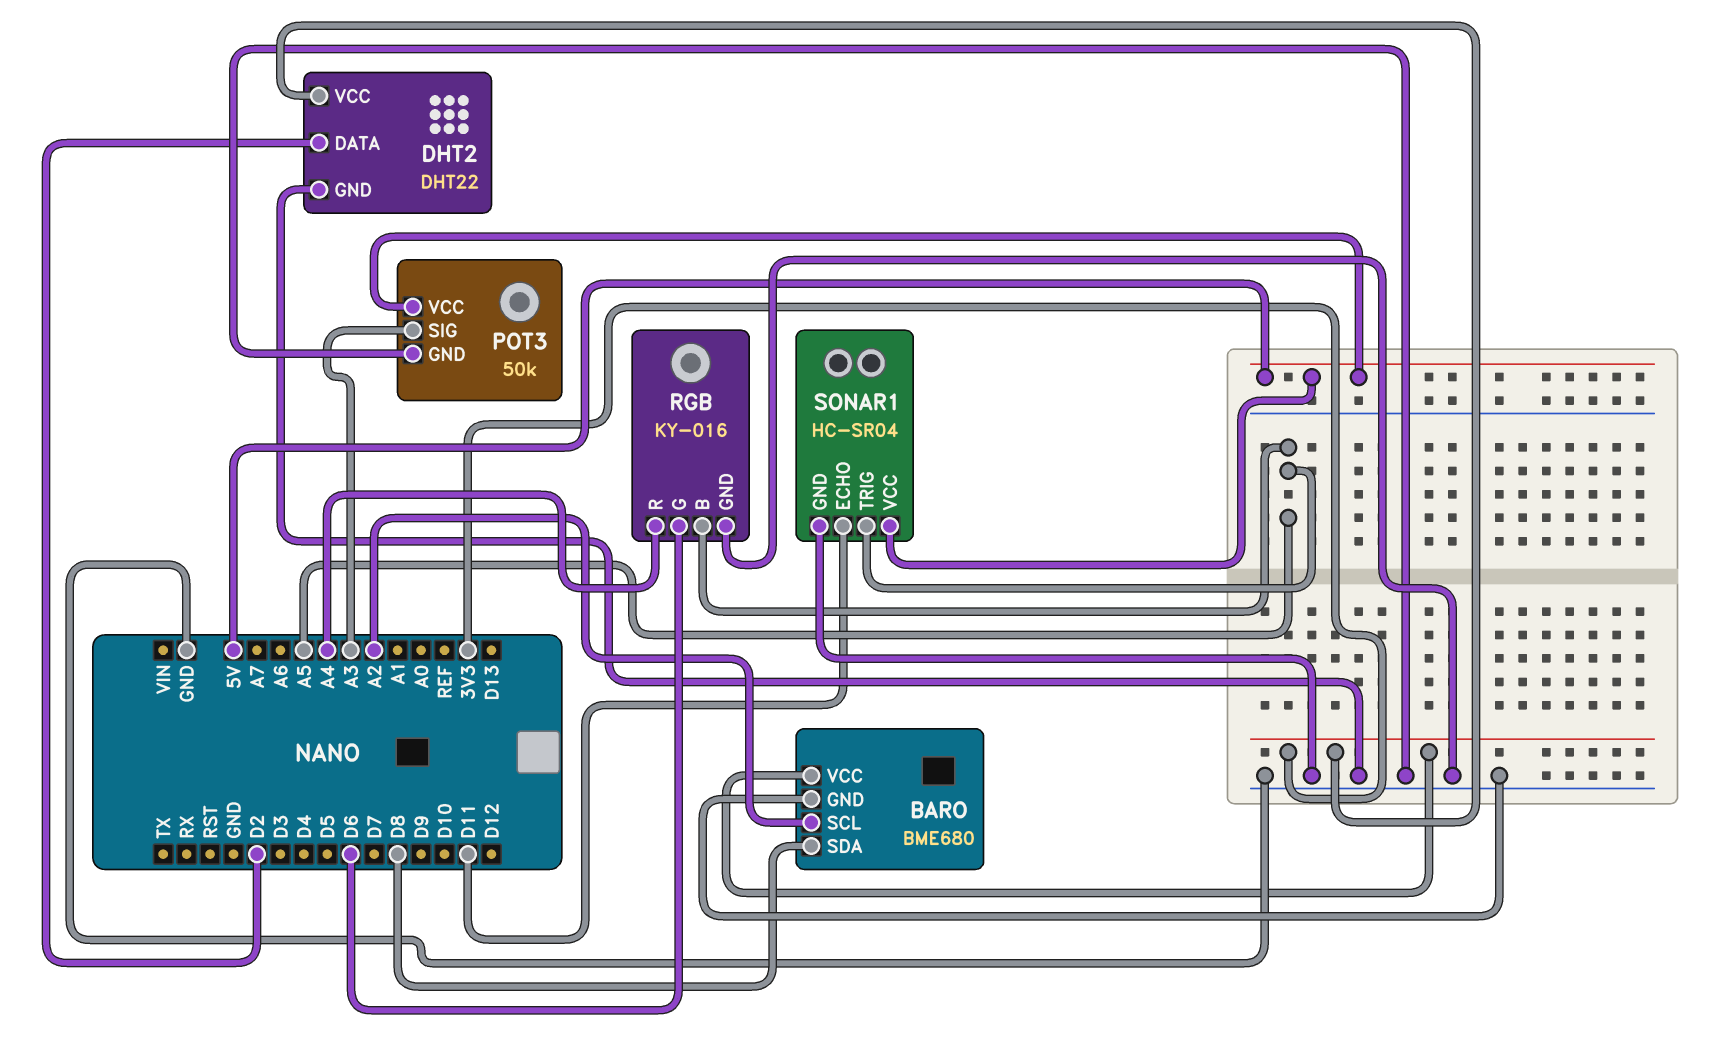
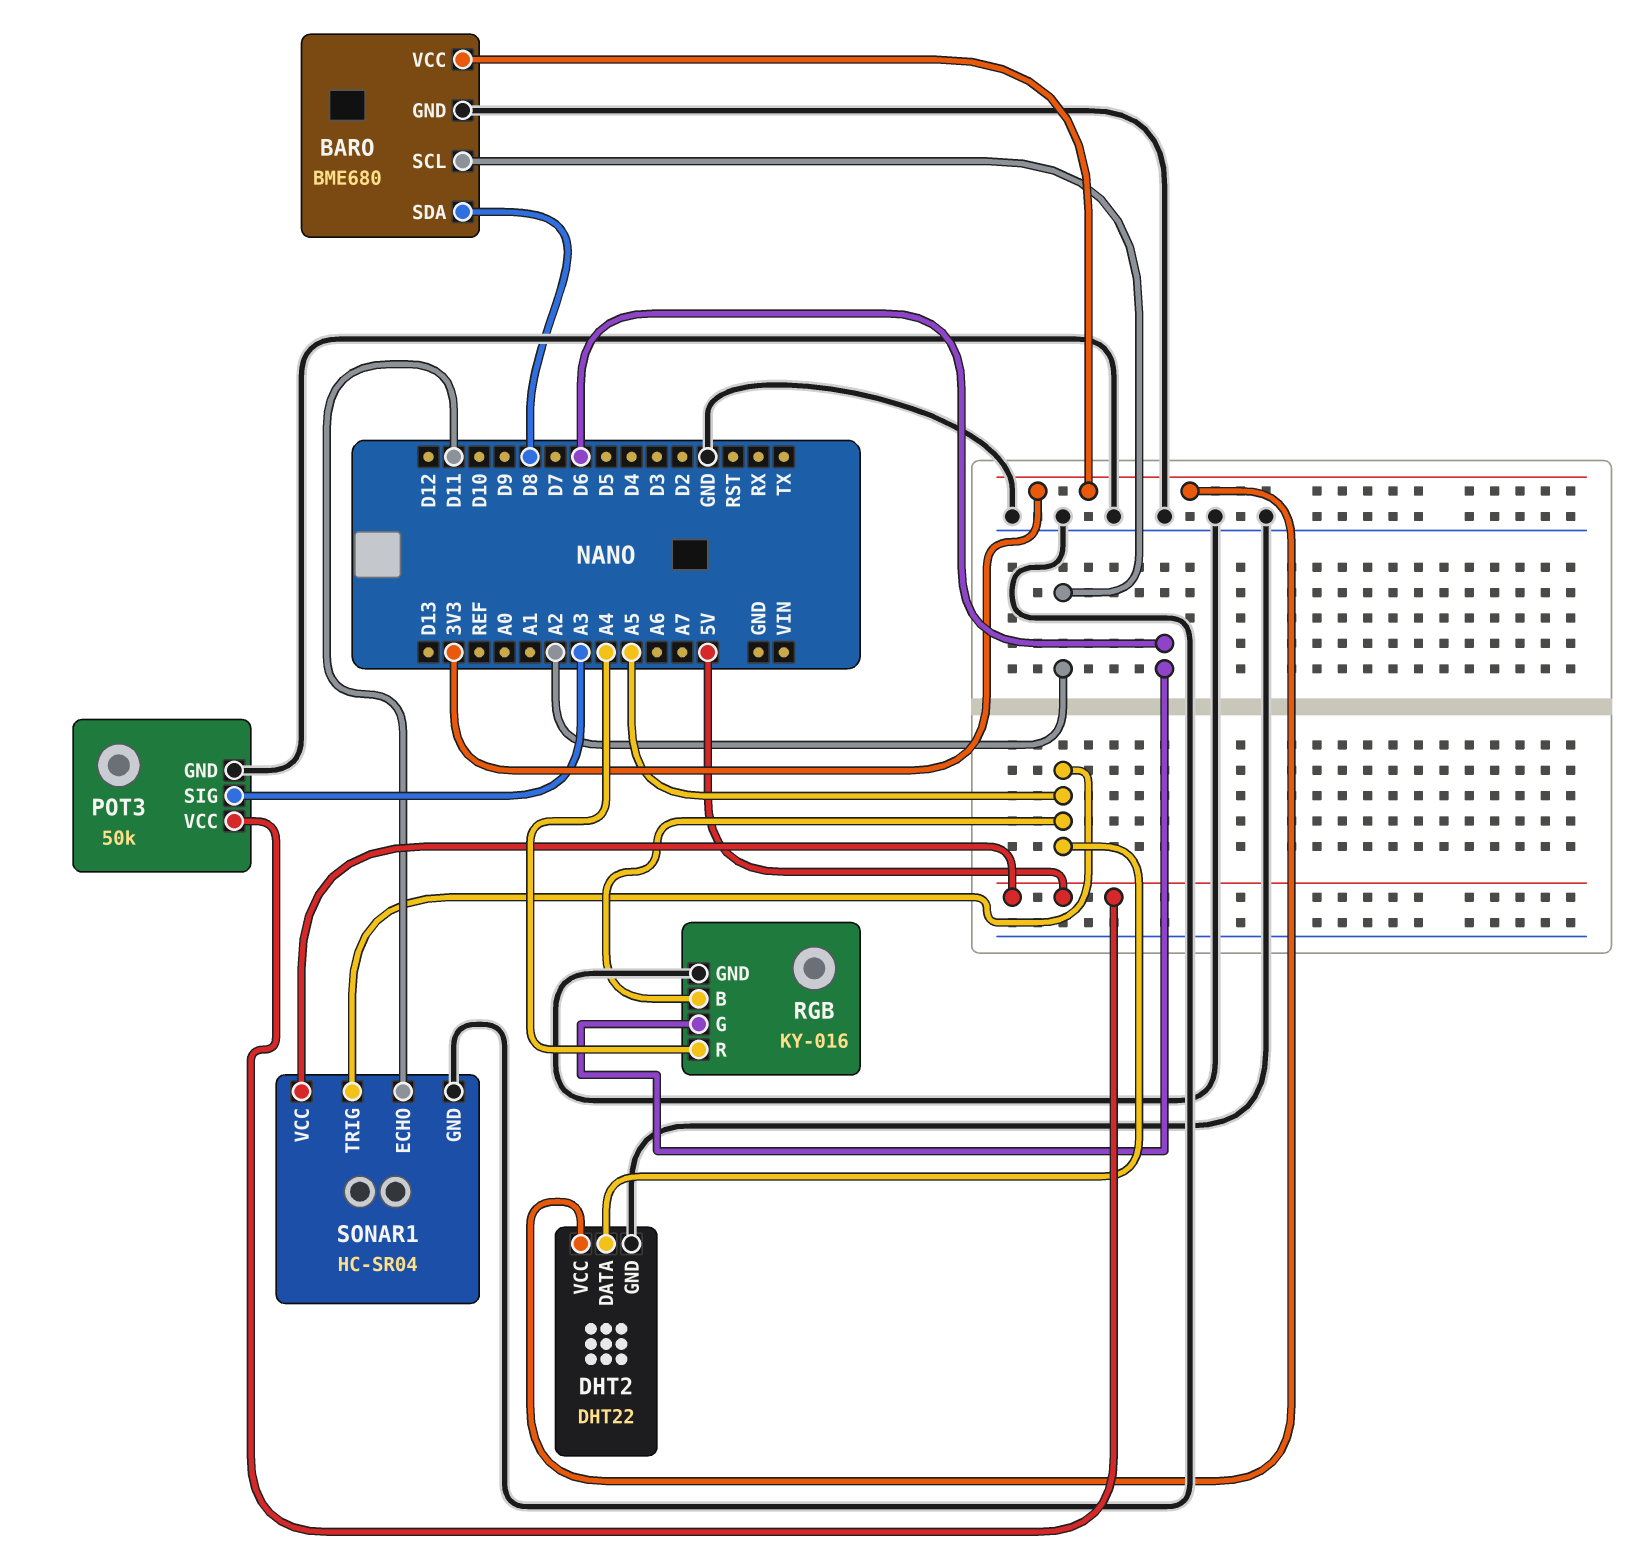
DHT2 pin DATA: D2 -> A5

